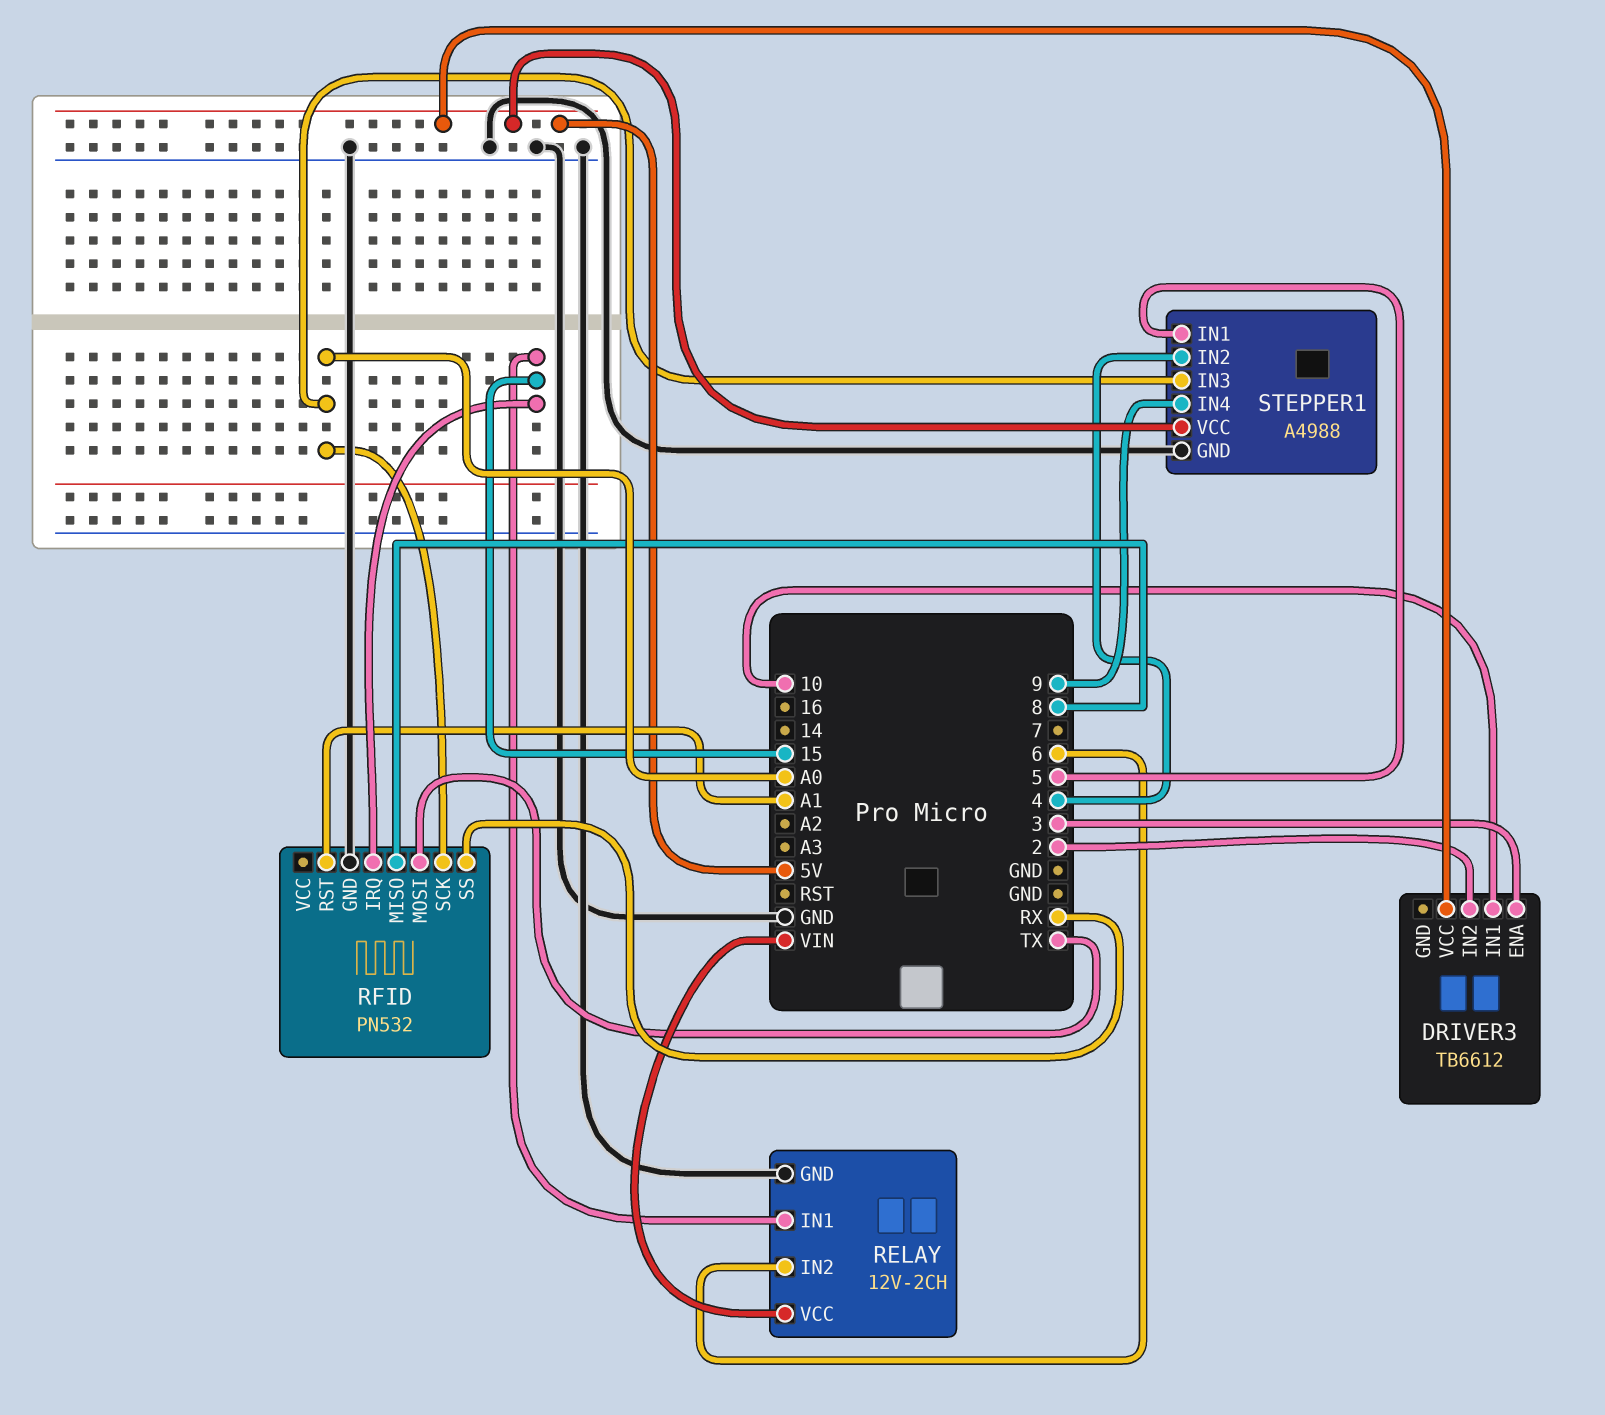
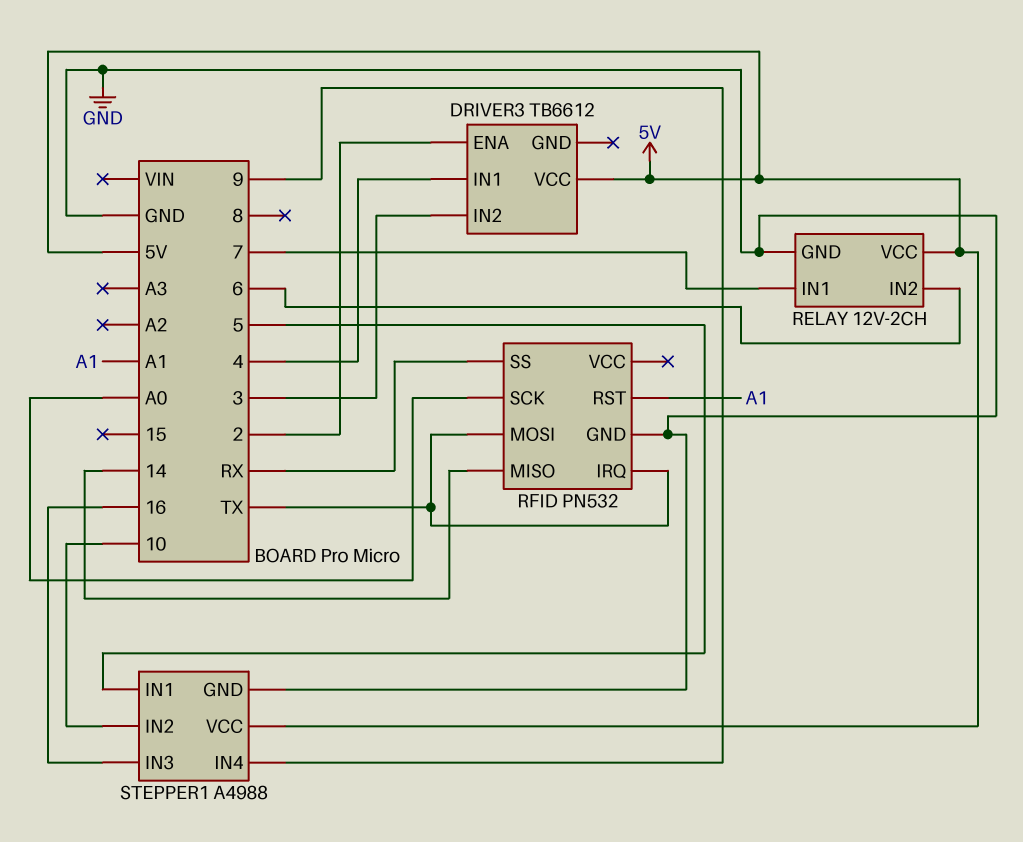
DRIVER3 pin ENA: 3 -> 2
DRIVER3 pin IN1: 10 -> 4
DRIVER3 pin IN2: 2 -> 3
RELAY pin IN1: 15 -> 7
RELAY pin VCC: VIN -> 5V
RFID pin IRQ: 15 -> TX
RFID pin MISO: 8 -> 14
STEPPER1 pin IN2: 4 -> 10
STEPPER1 pin IN3: A0 -> 16

